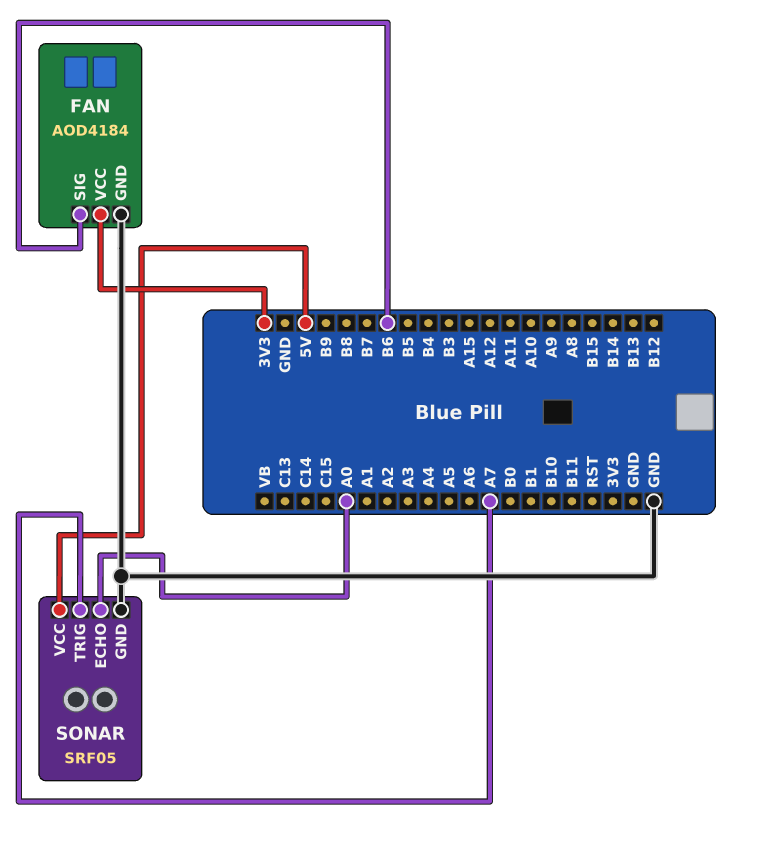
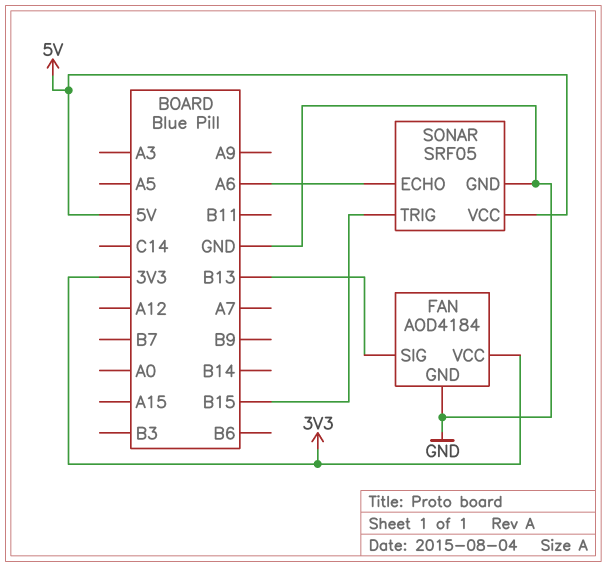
FAN pin SIG: B6 -> B13
SONAR pin ECHO: A0 -> A6
SONAR pin TRIG: A7 -> B15

